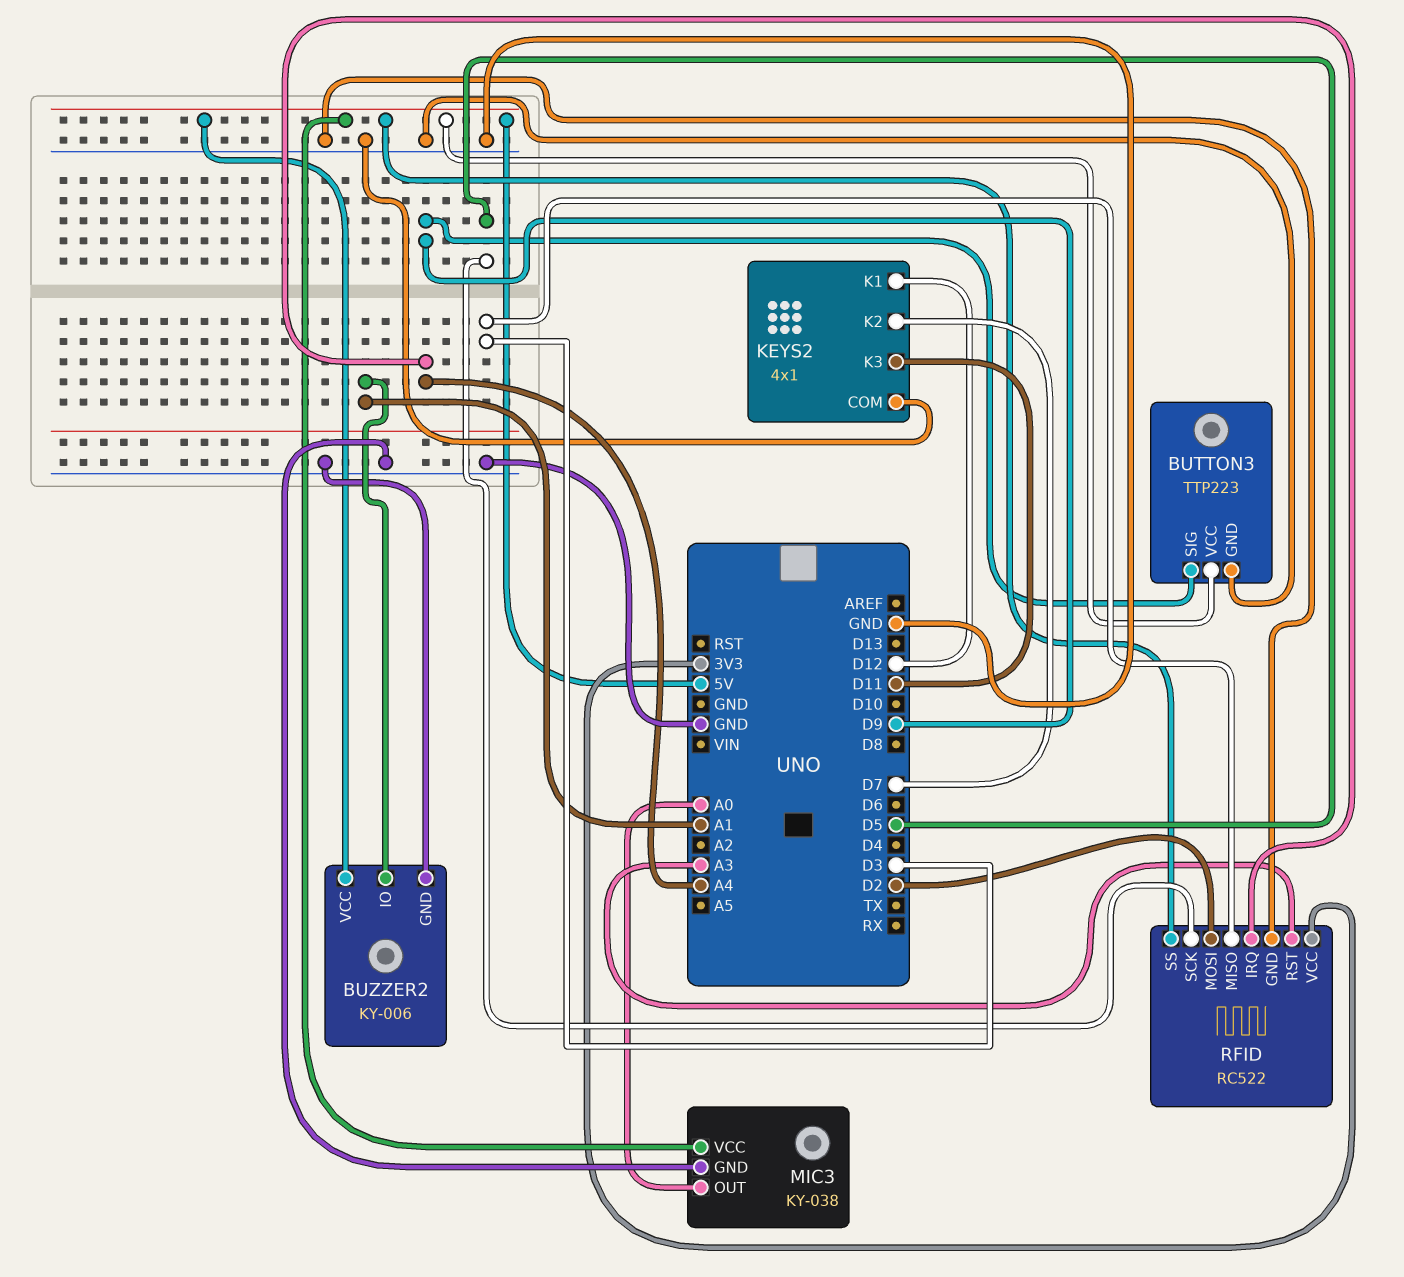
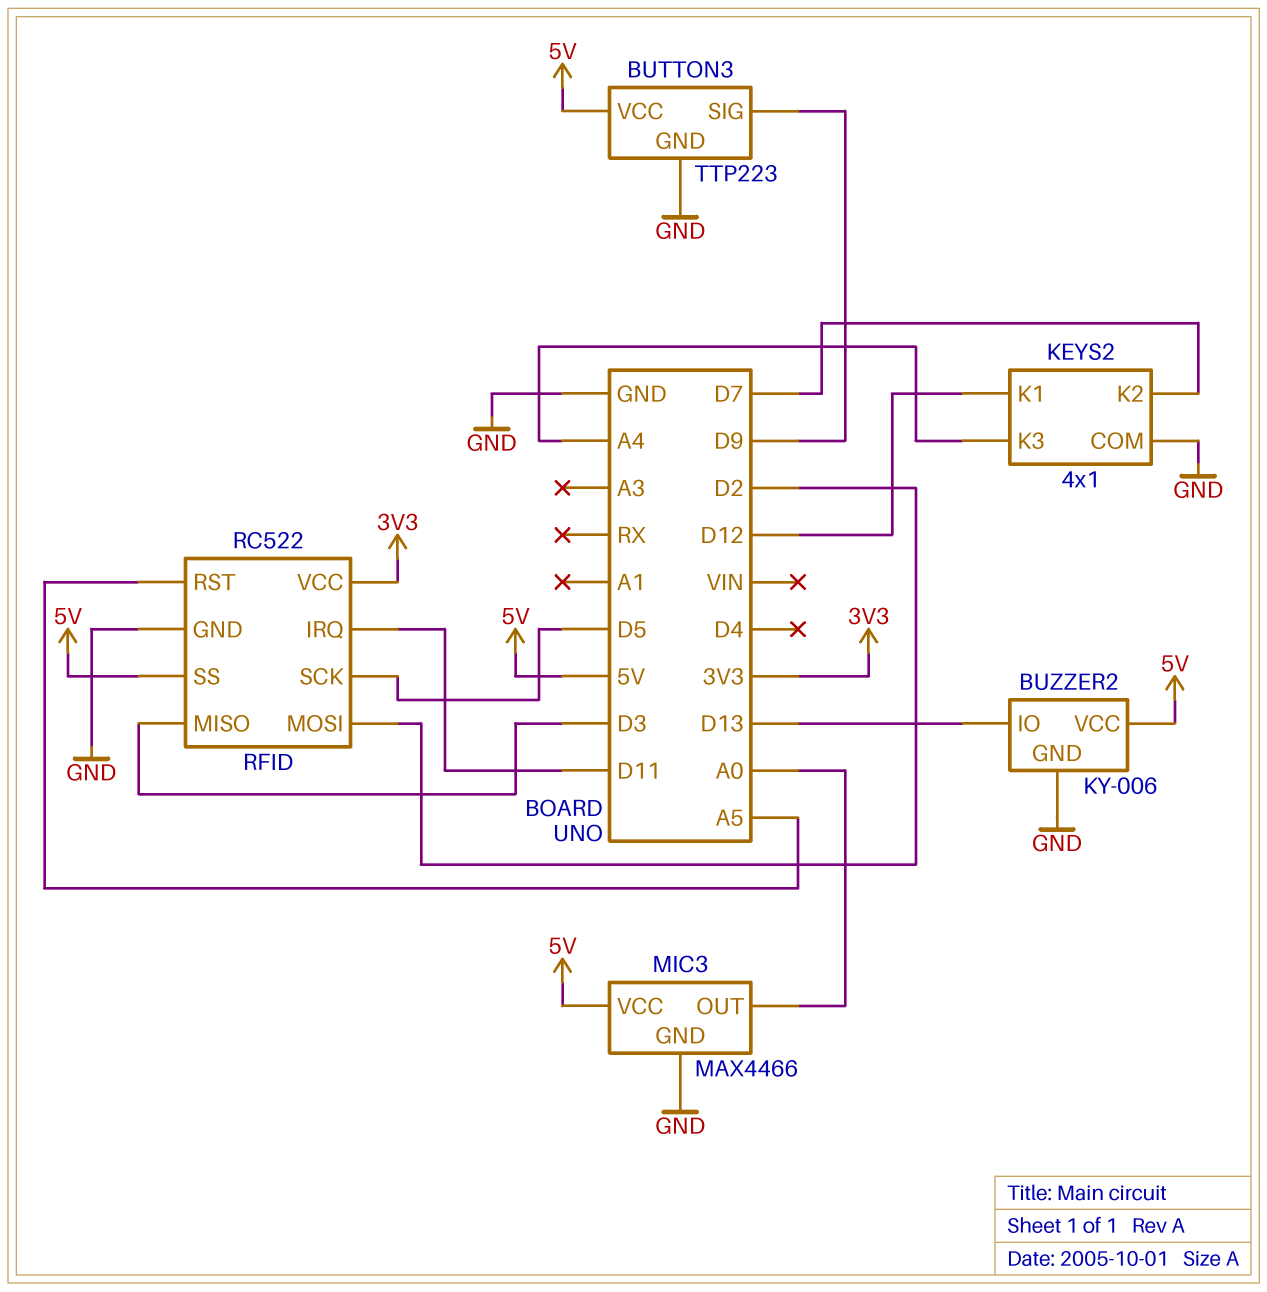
BUZZER2 pin IO: A1 -> D13
KEYS2 pin K3: D11 -> A4
MIC3: KY-038 -> MAX4466
RFID pin IRQ: A4 -> D11
RFID pin RST: A3 -> A5

